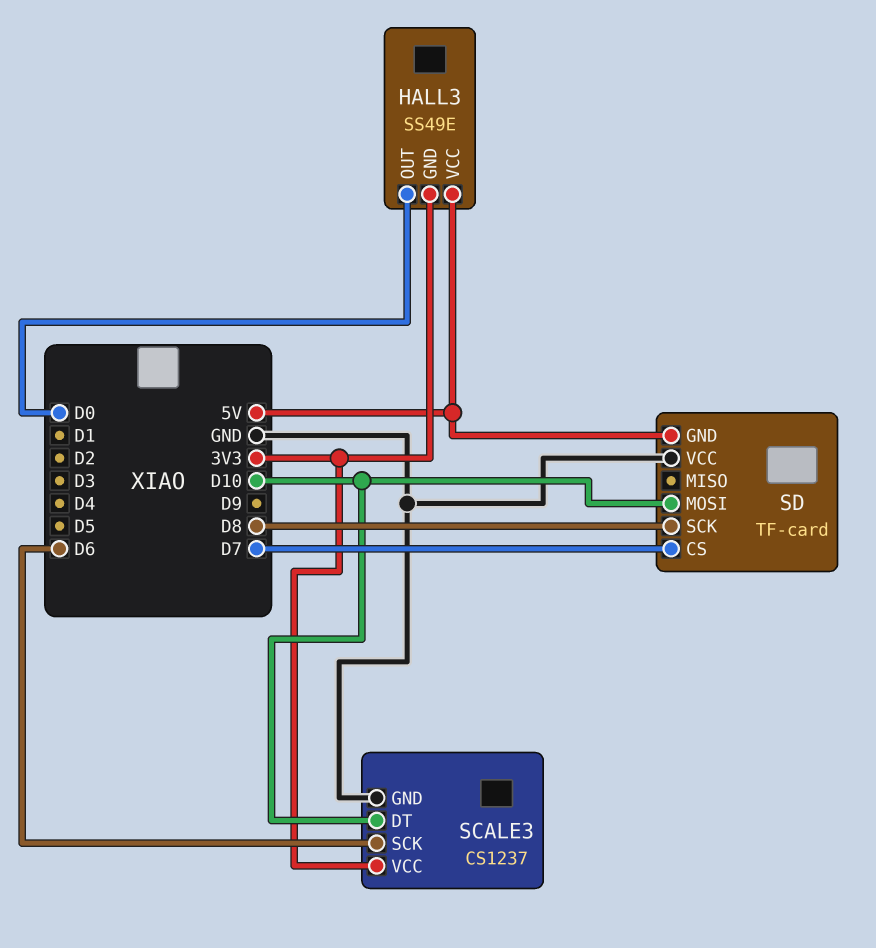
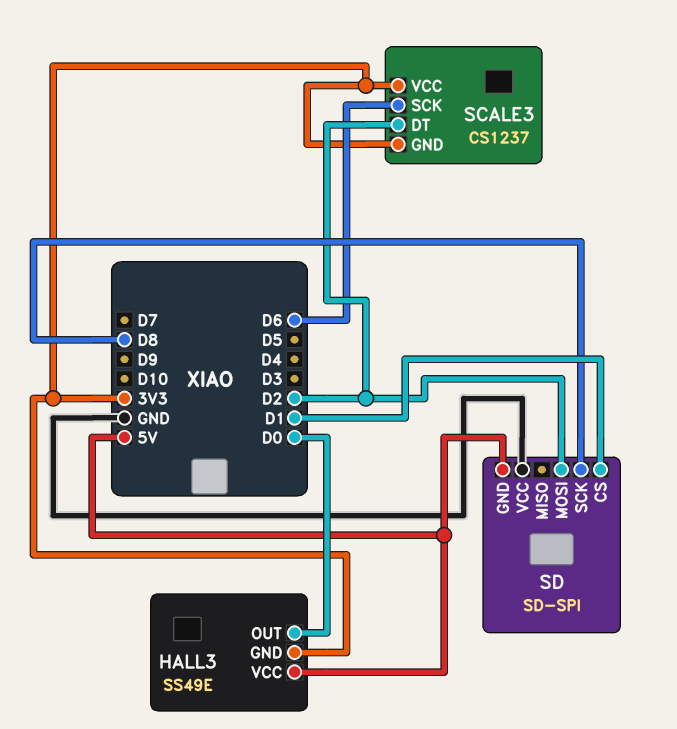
SCALE3 pin DT: D10 -> D2
SCALE3 pin GND: GND -> 3V3
SD: TF-card -> SD-SPI
SD pin CS: D7 -> D1
SD pin MOSI: D10 -> D2

